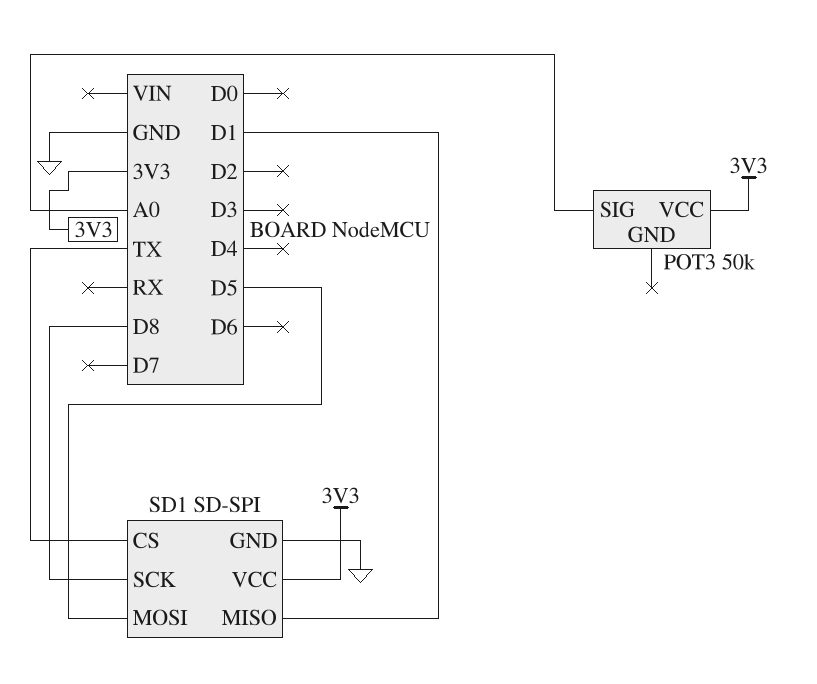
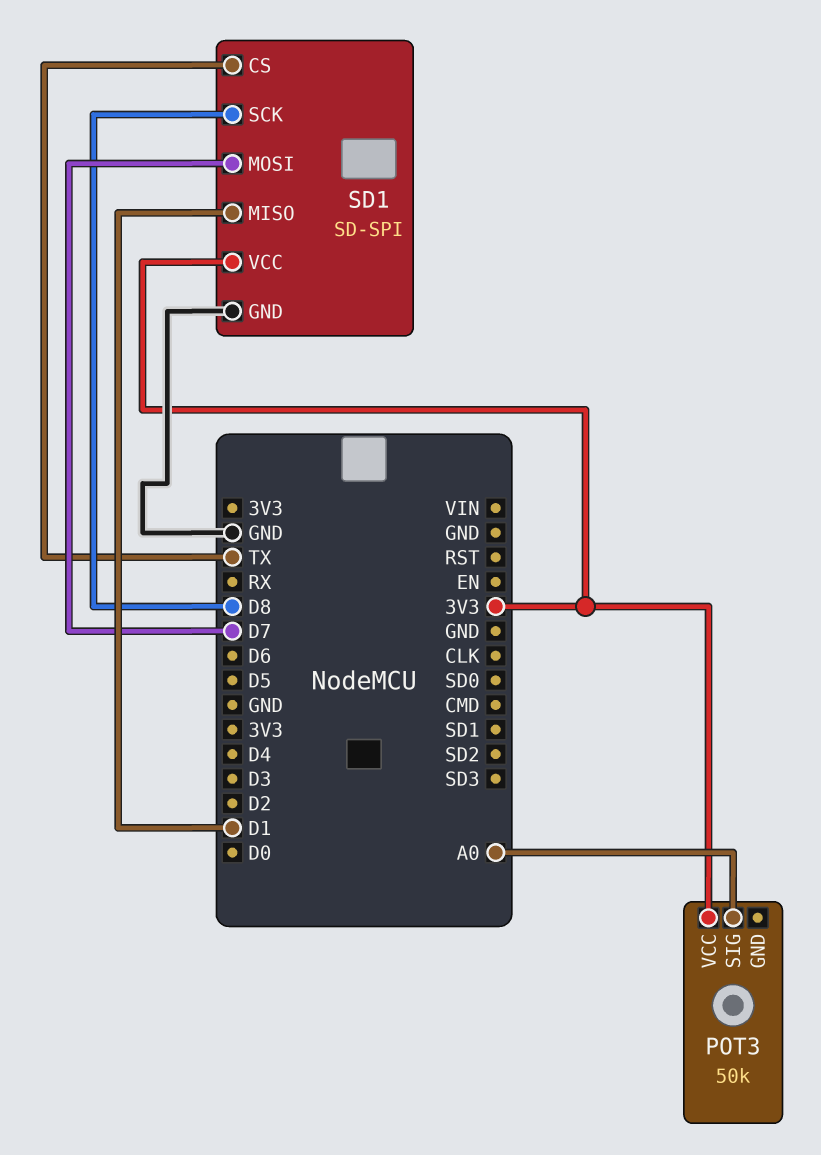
SD1 pin MOSI: D5 -> D7

